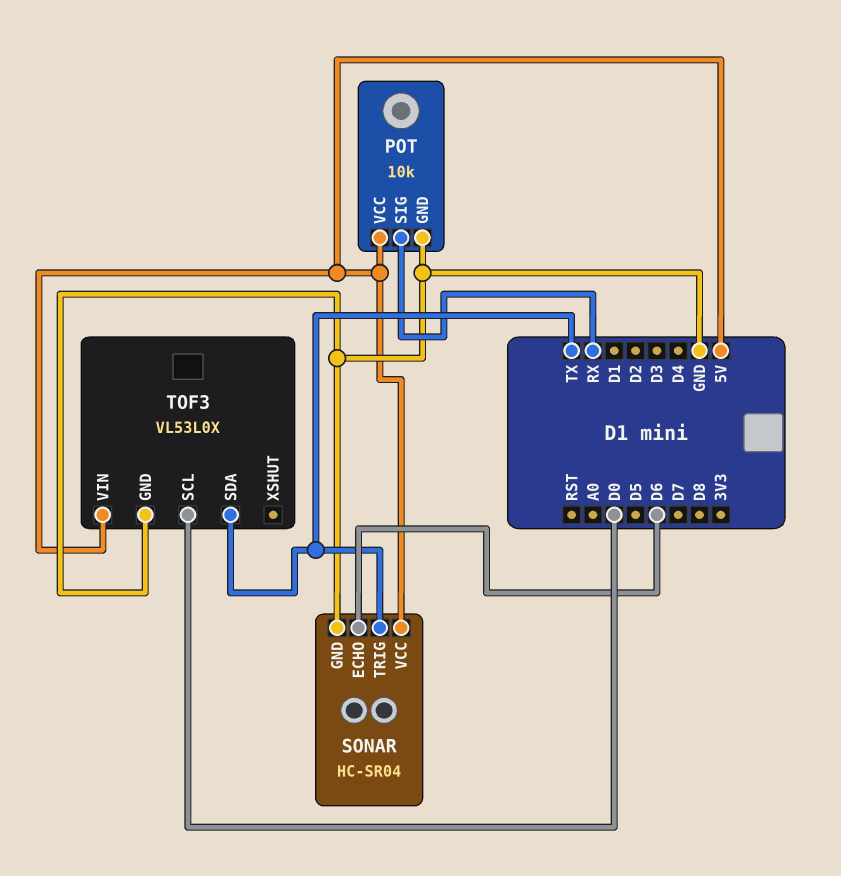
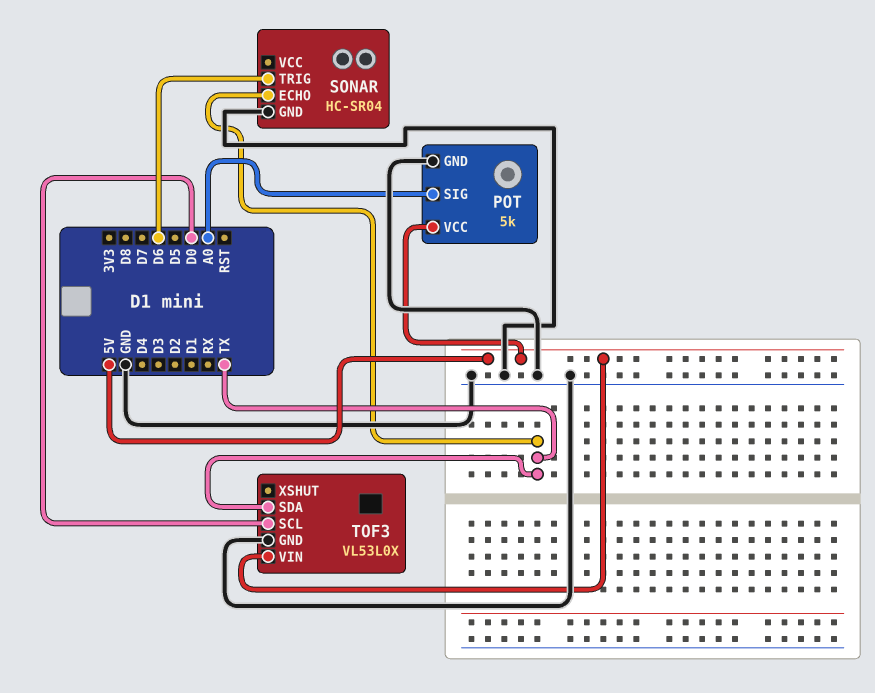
POT: 10k -> 5k
POT pin SIG: RX -> A0
SONAR pin ECHO: D6 -> TX
SONAR pin TRIG: TX -> D6
SONAR pin VCC: 5V -> none

